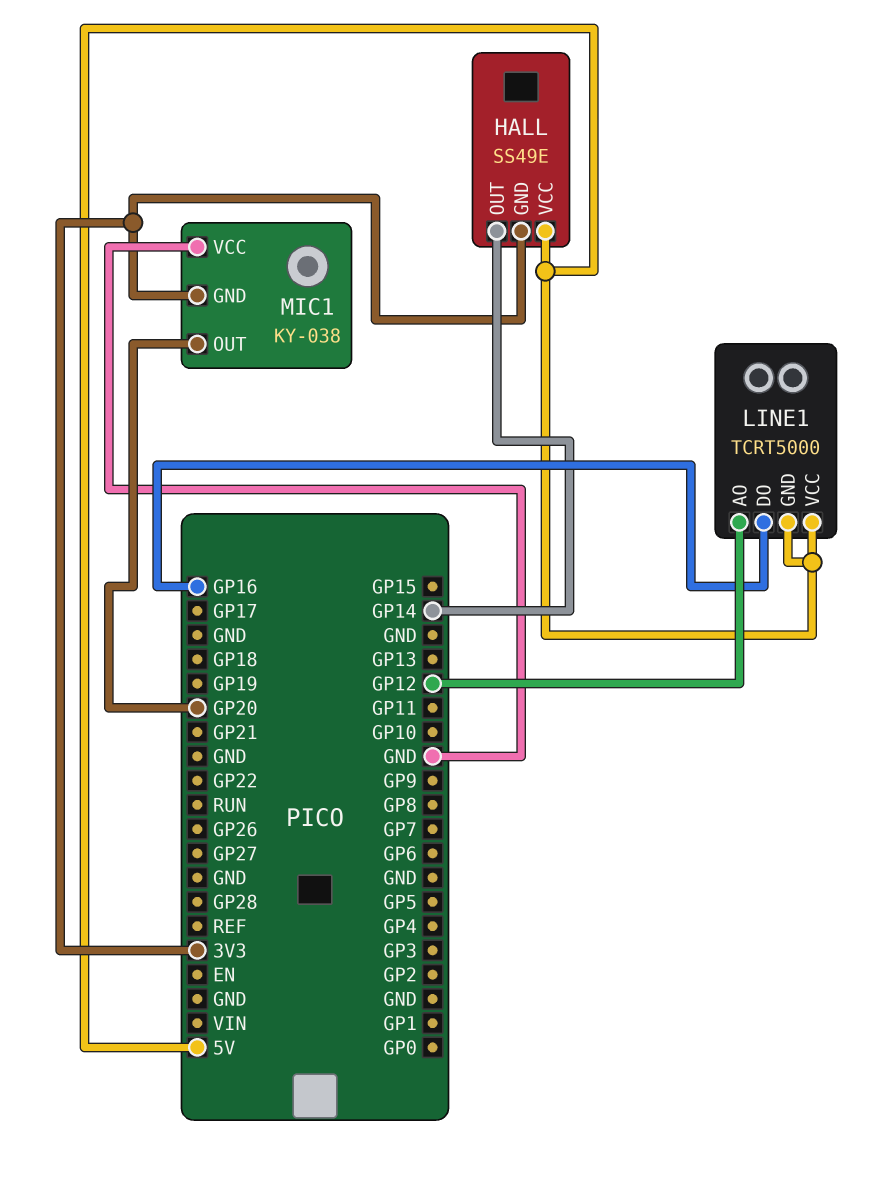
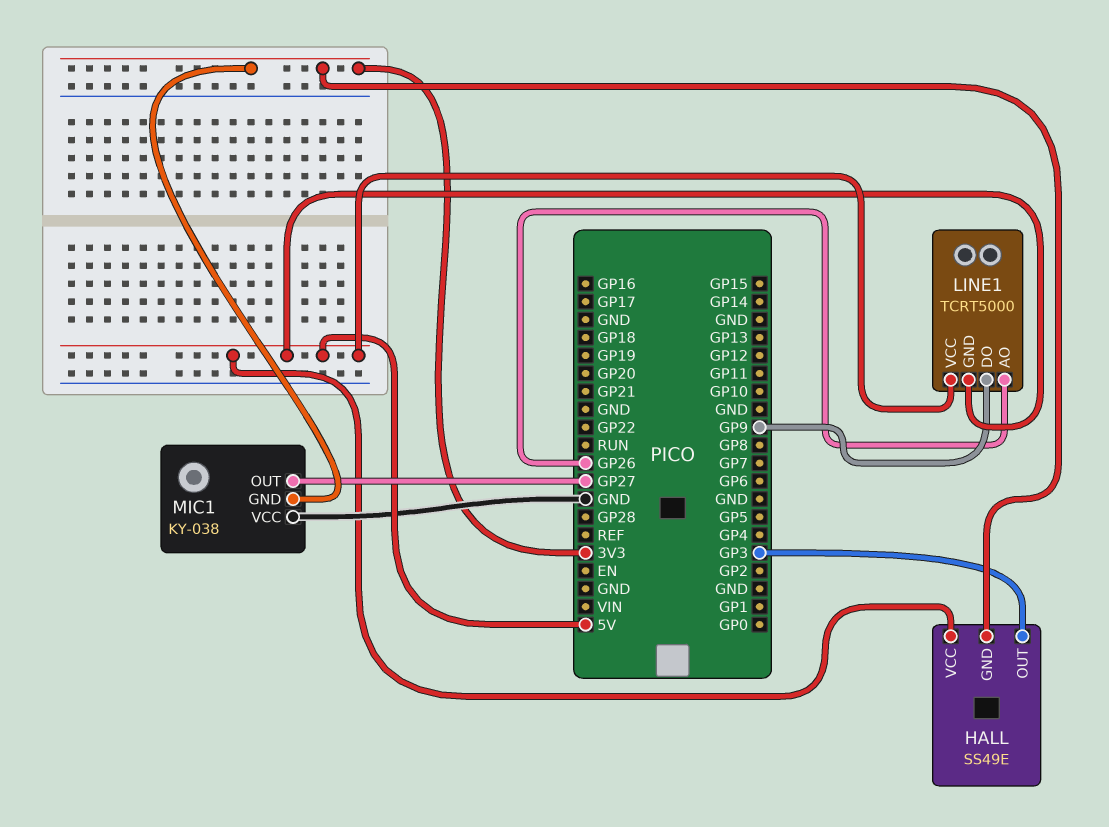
HALL pin OUT: GP14 -> GP3
LINE1 pin AO: GP12 -> GP26
LINE1 pin DO: GP16 -> GP9
MIC1 pin OUT: GP20 -> GP27

